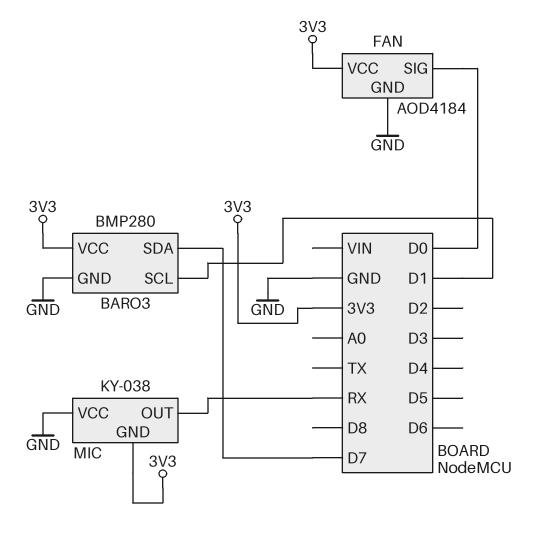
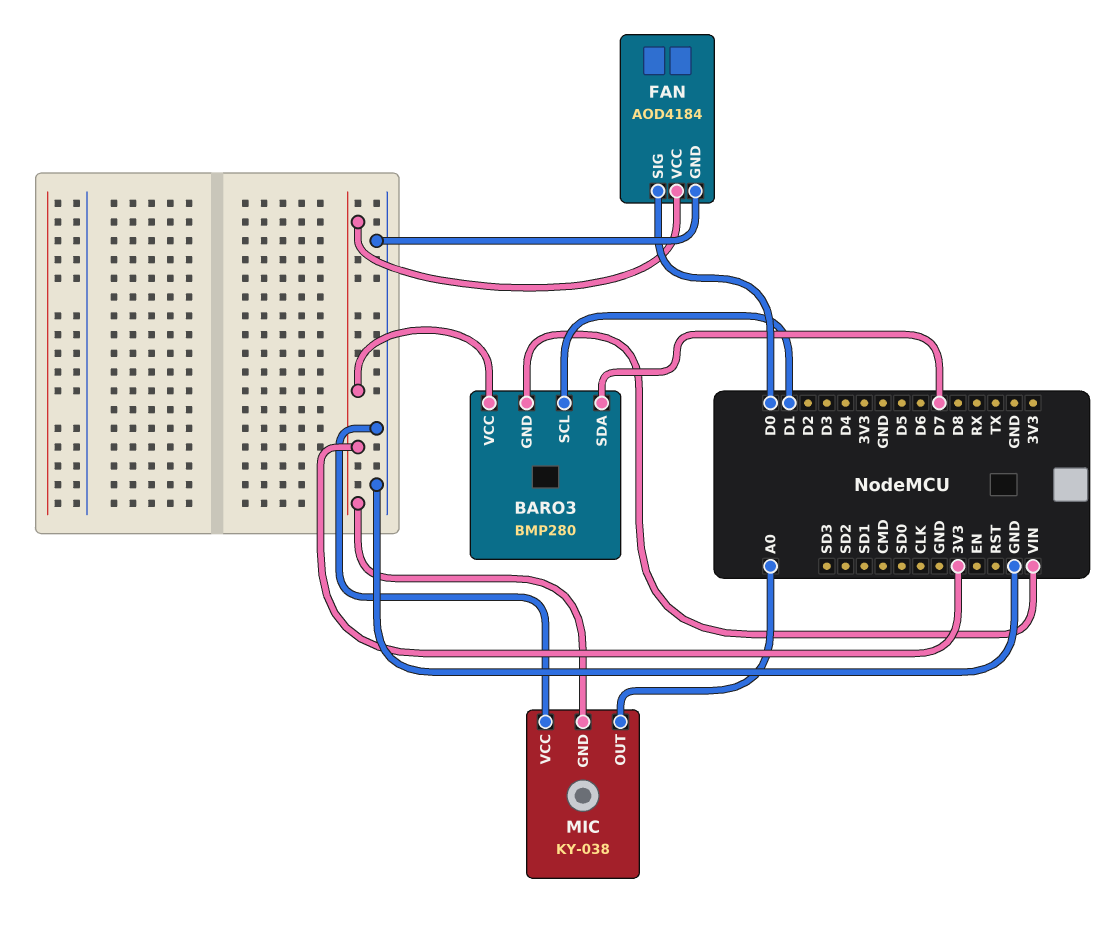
BARO3 pin GND: GND -> VIN
MIC pin OUT: RX -> A0

